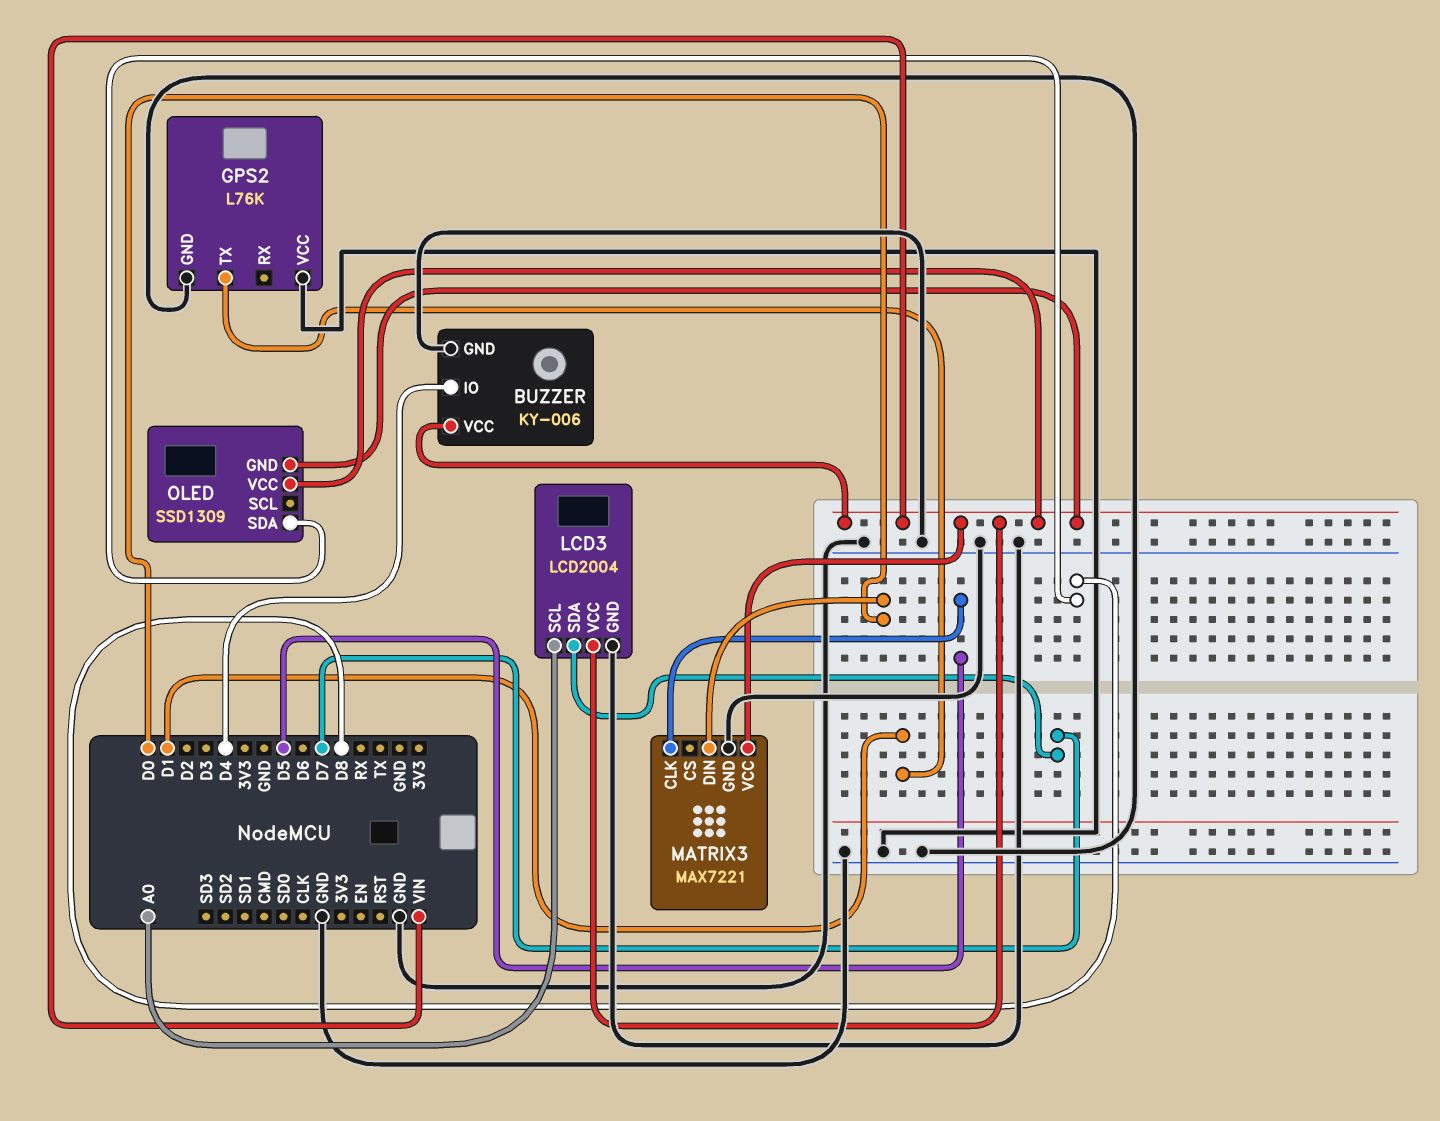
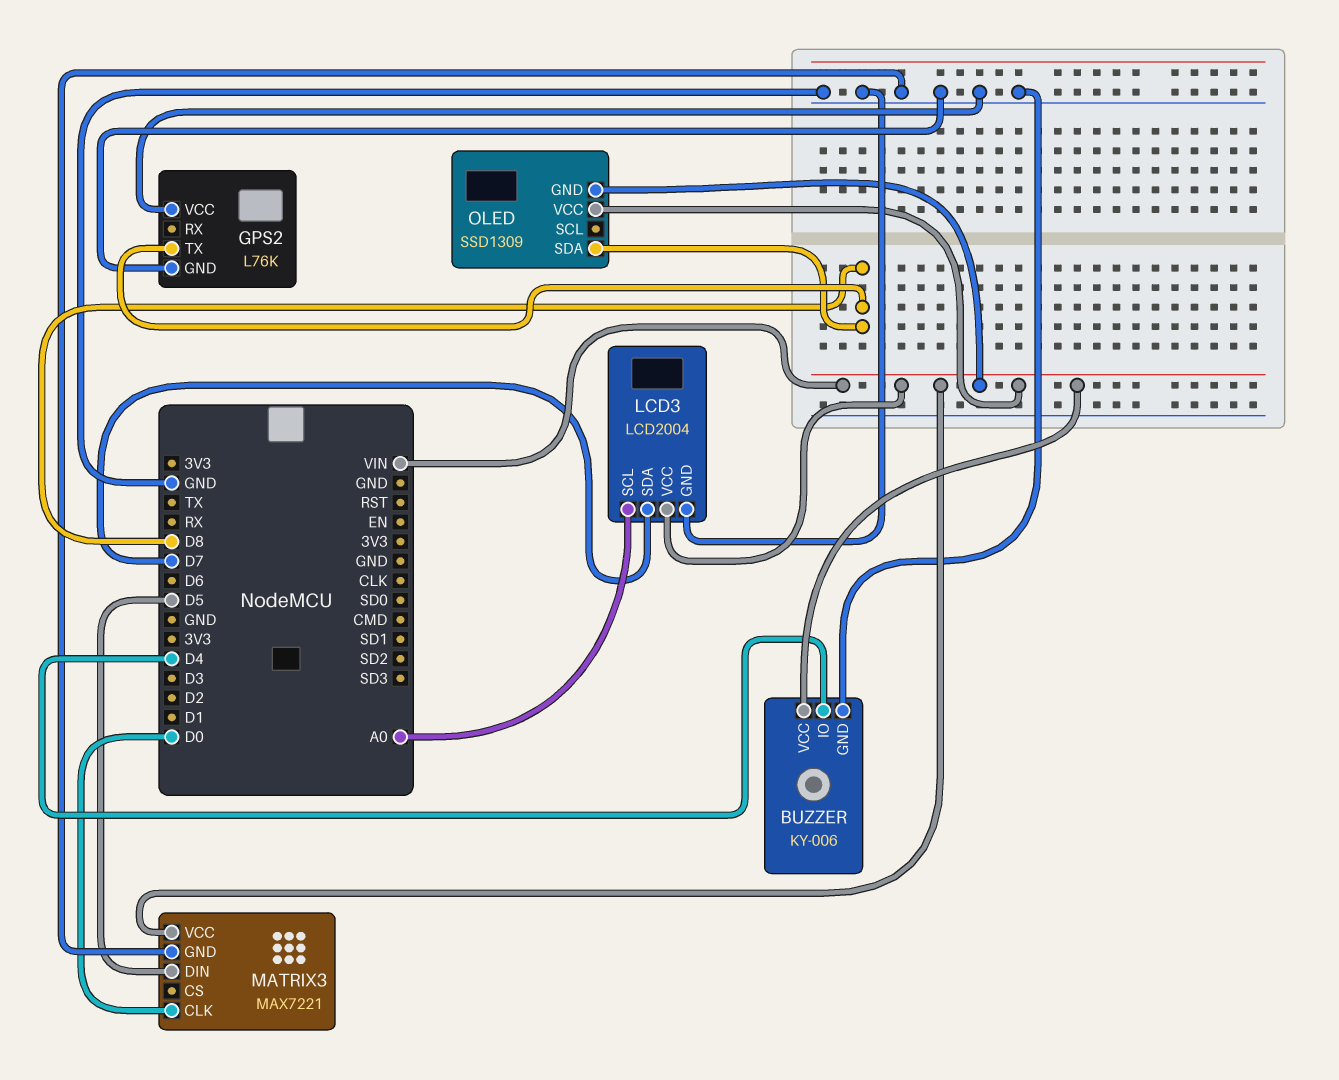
GPS2 pin TX: D1 -> D8
MATRIX3 pin CLK: D5 -> D0
MATRIX3 pin DIN: D0 -> D5

